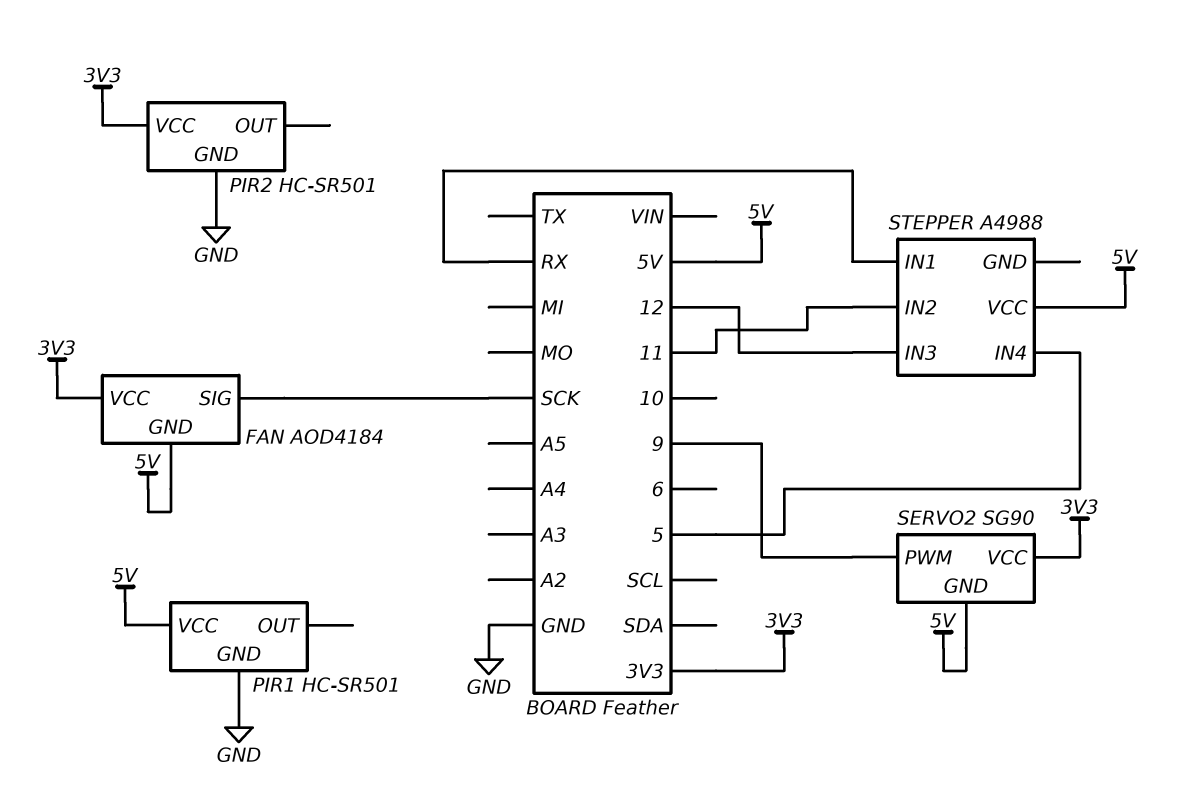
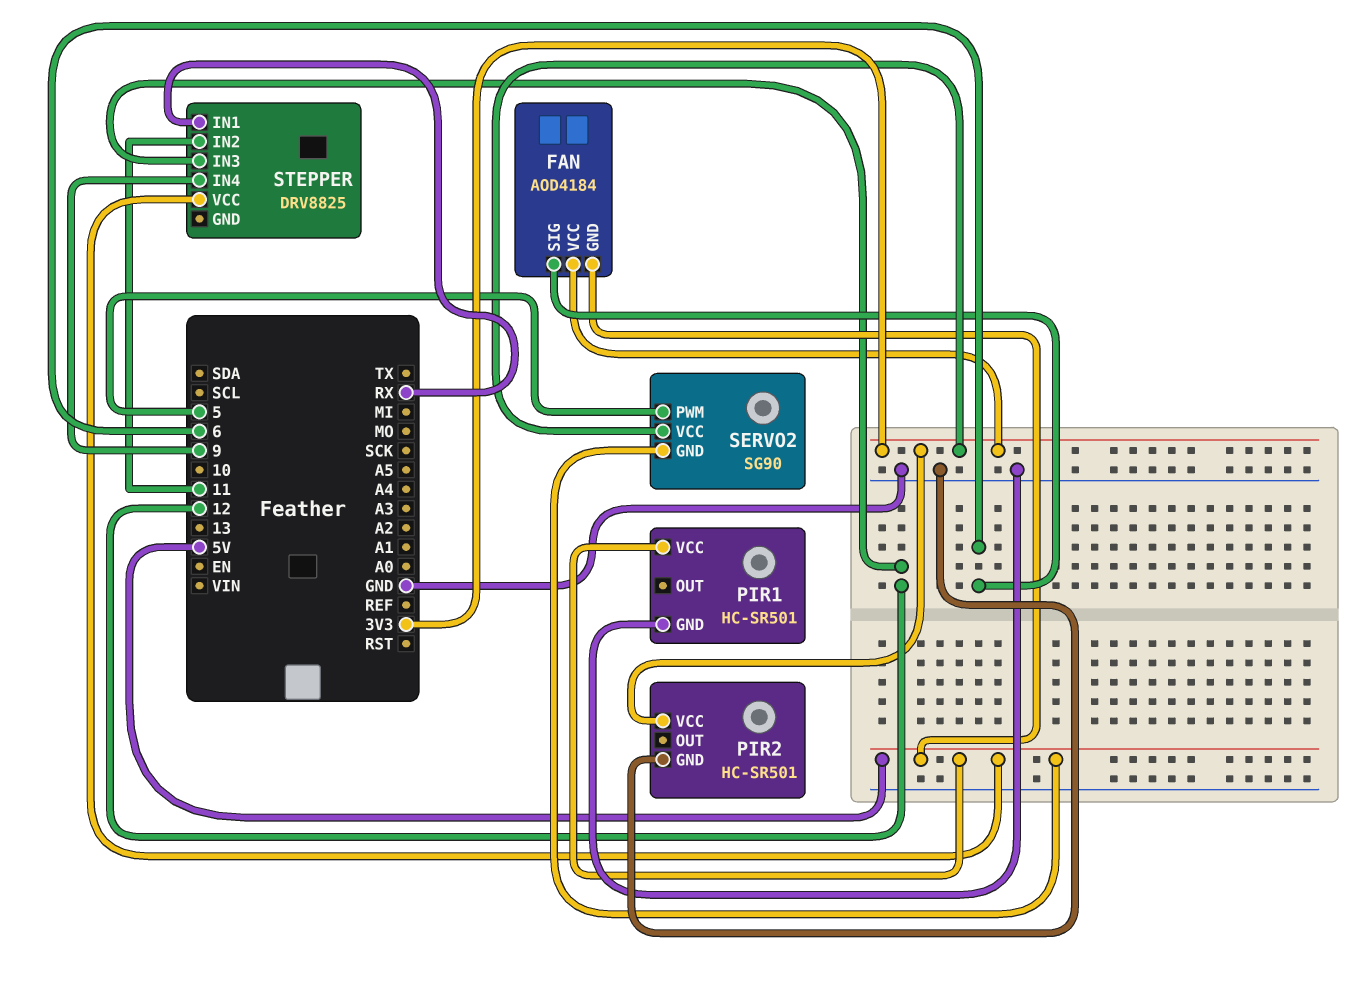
FAN pin SIG: SCK -> 6
SERVO2 pin PWM: 9 -> 5
STEPPER: A4988 -> DRV8825
STEPPER pin IN4: 5 -> 9

